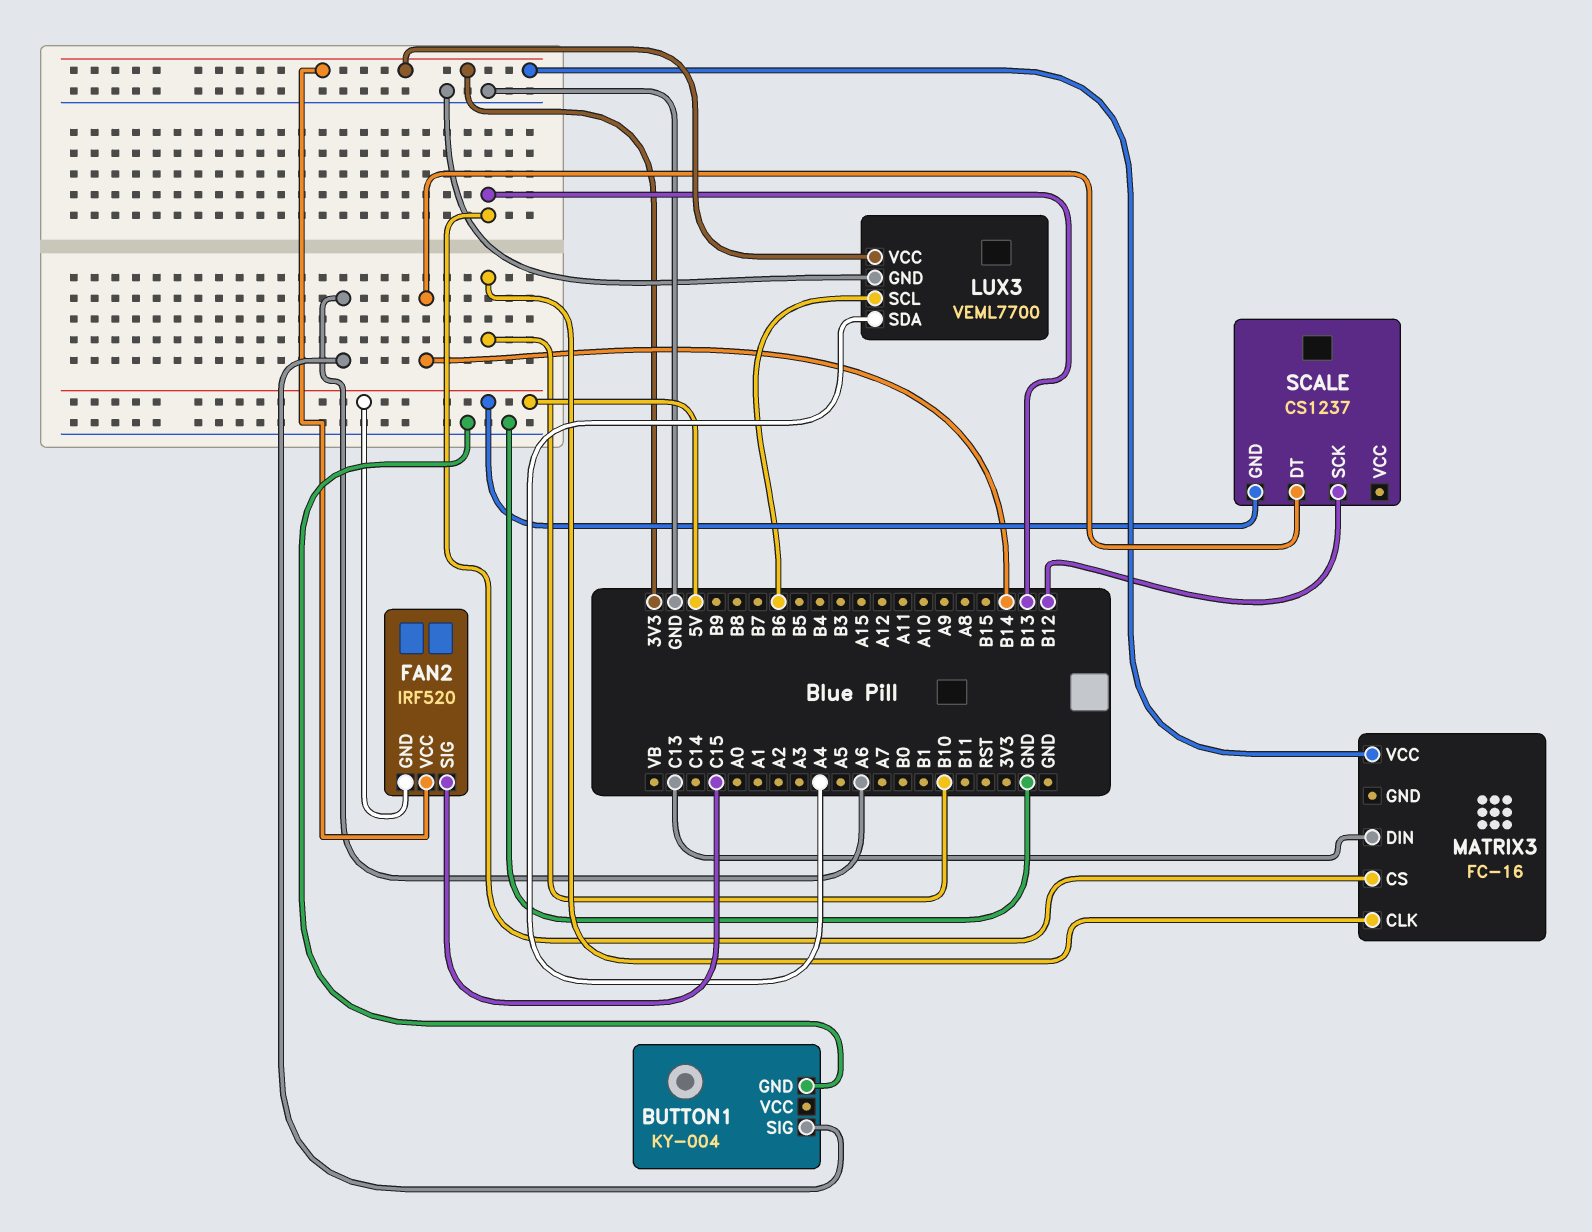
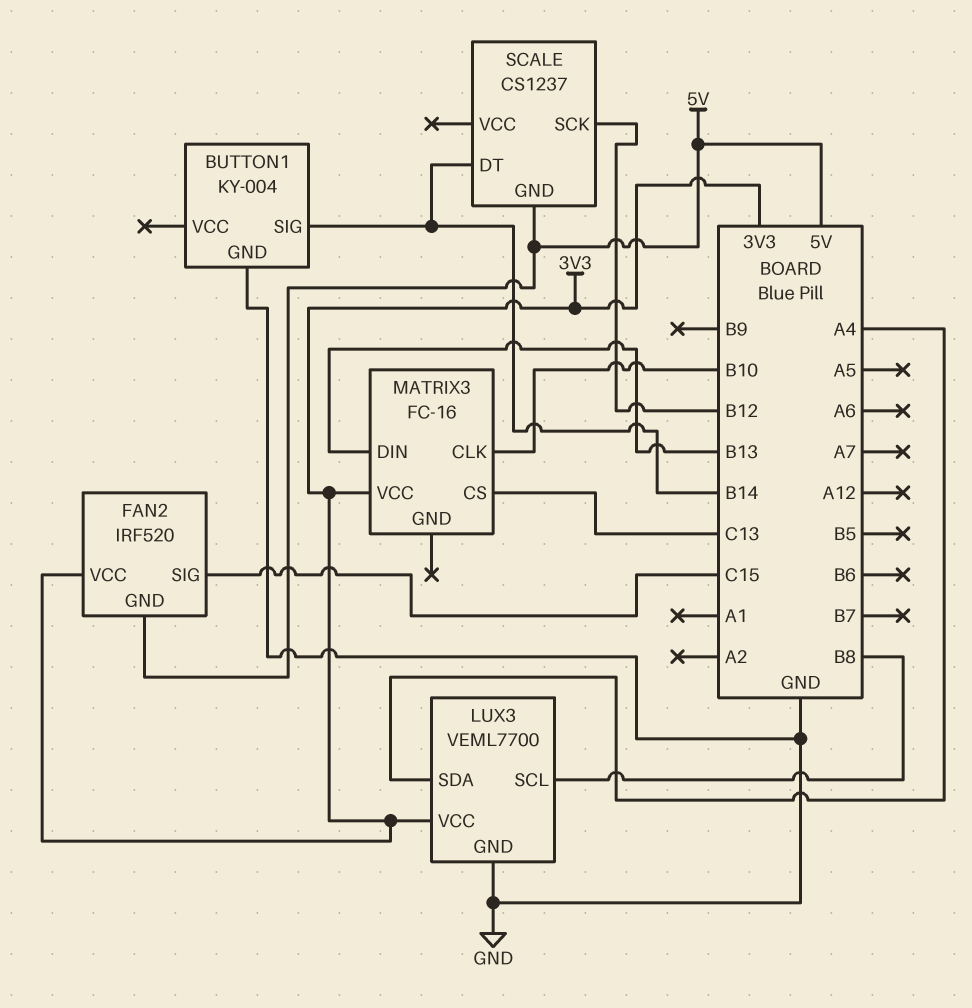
BUTTON1 pin SIG: A6 -> B14
LUX3 pin SCL: B6 -> B8
MATRIX3 pin CS: B13 -> C13
MATRIX3 pin DIN: C13 -> B13

